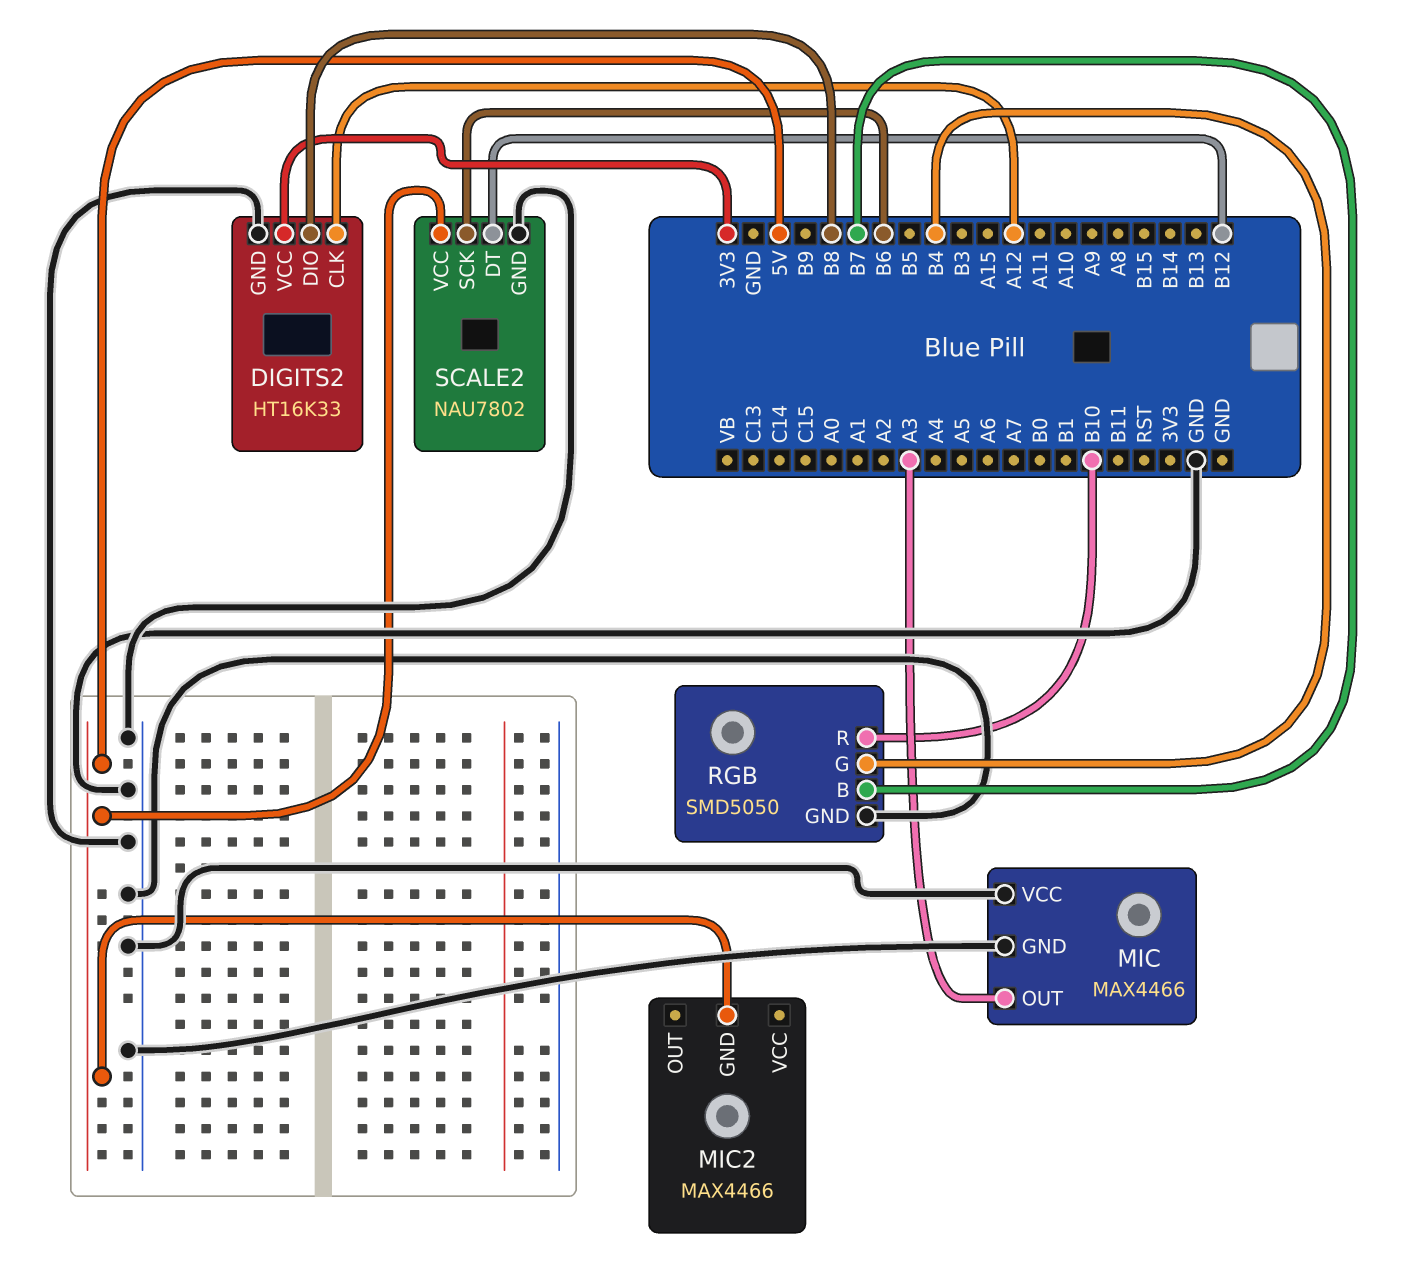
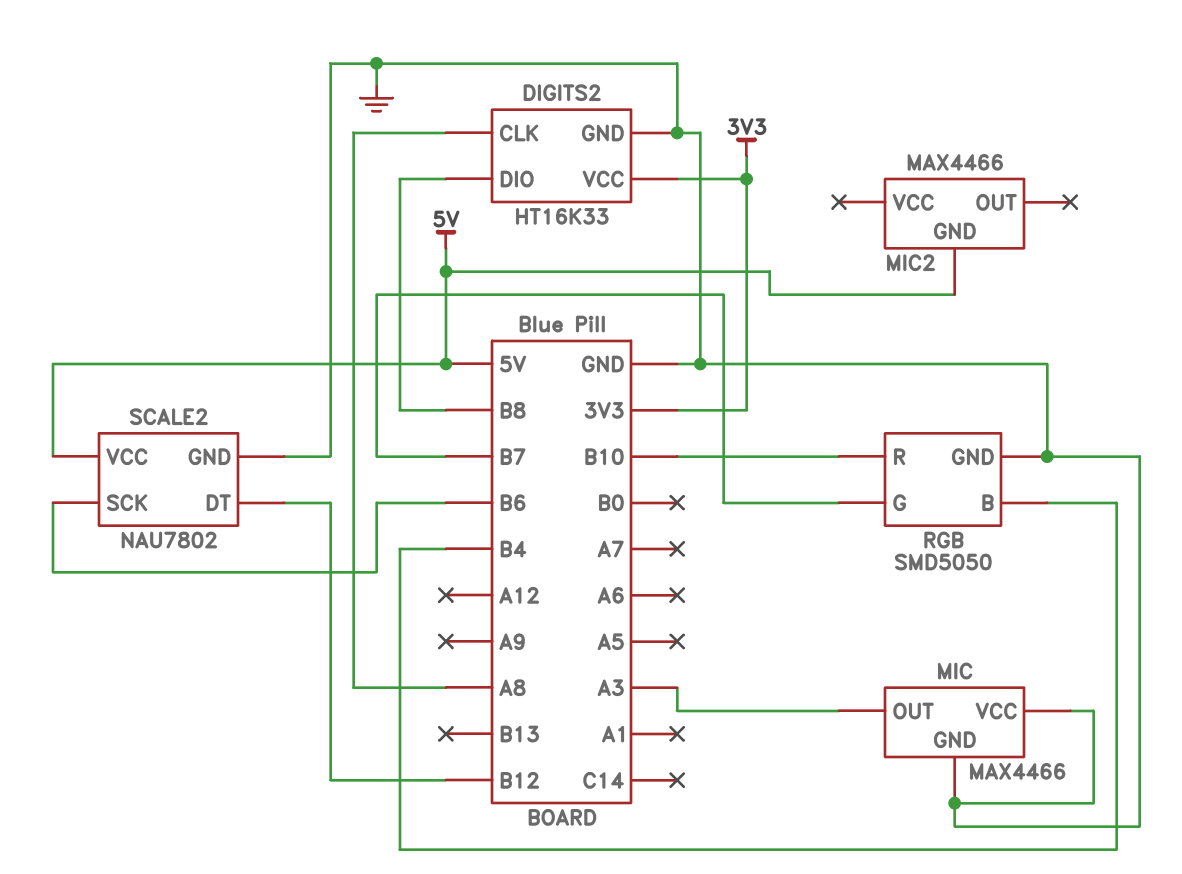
DIGITS2 pin CLK: A12 -> A8
RGB pin B: B7 -> B4
RGB pin G: B4 -> B7

